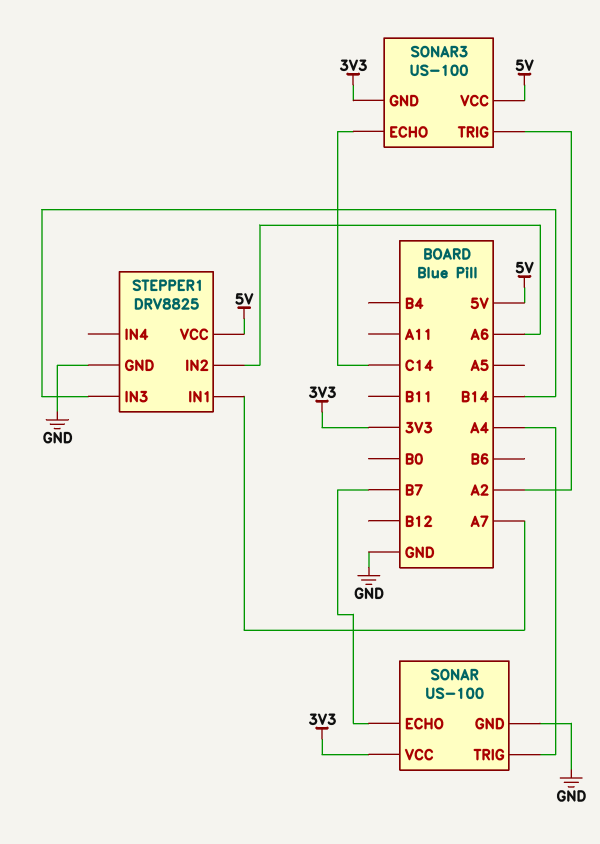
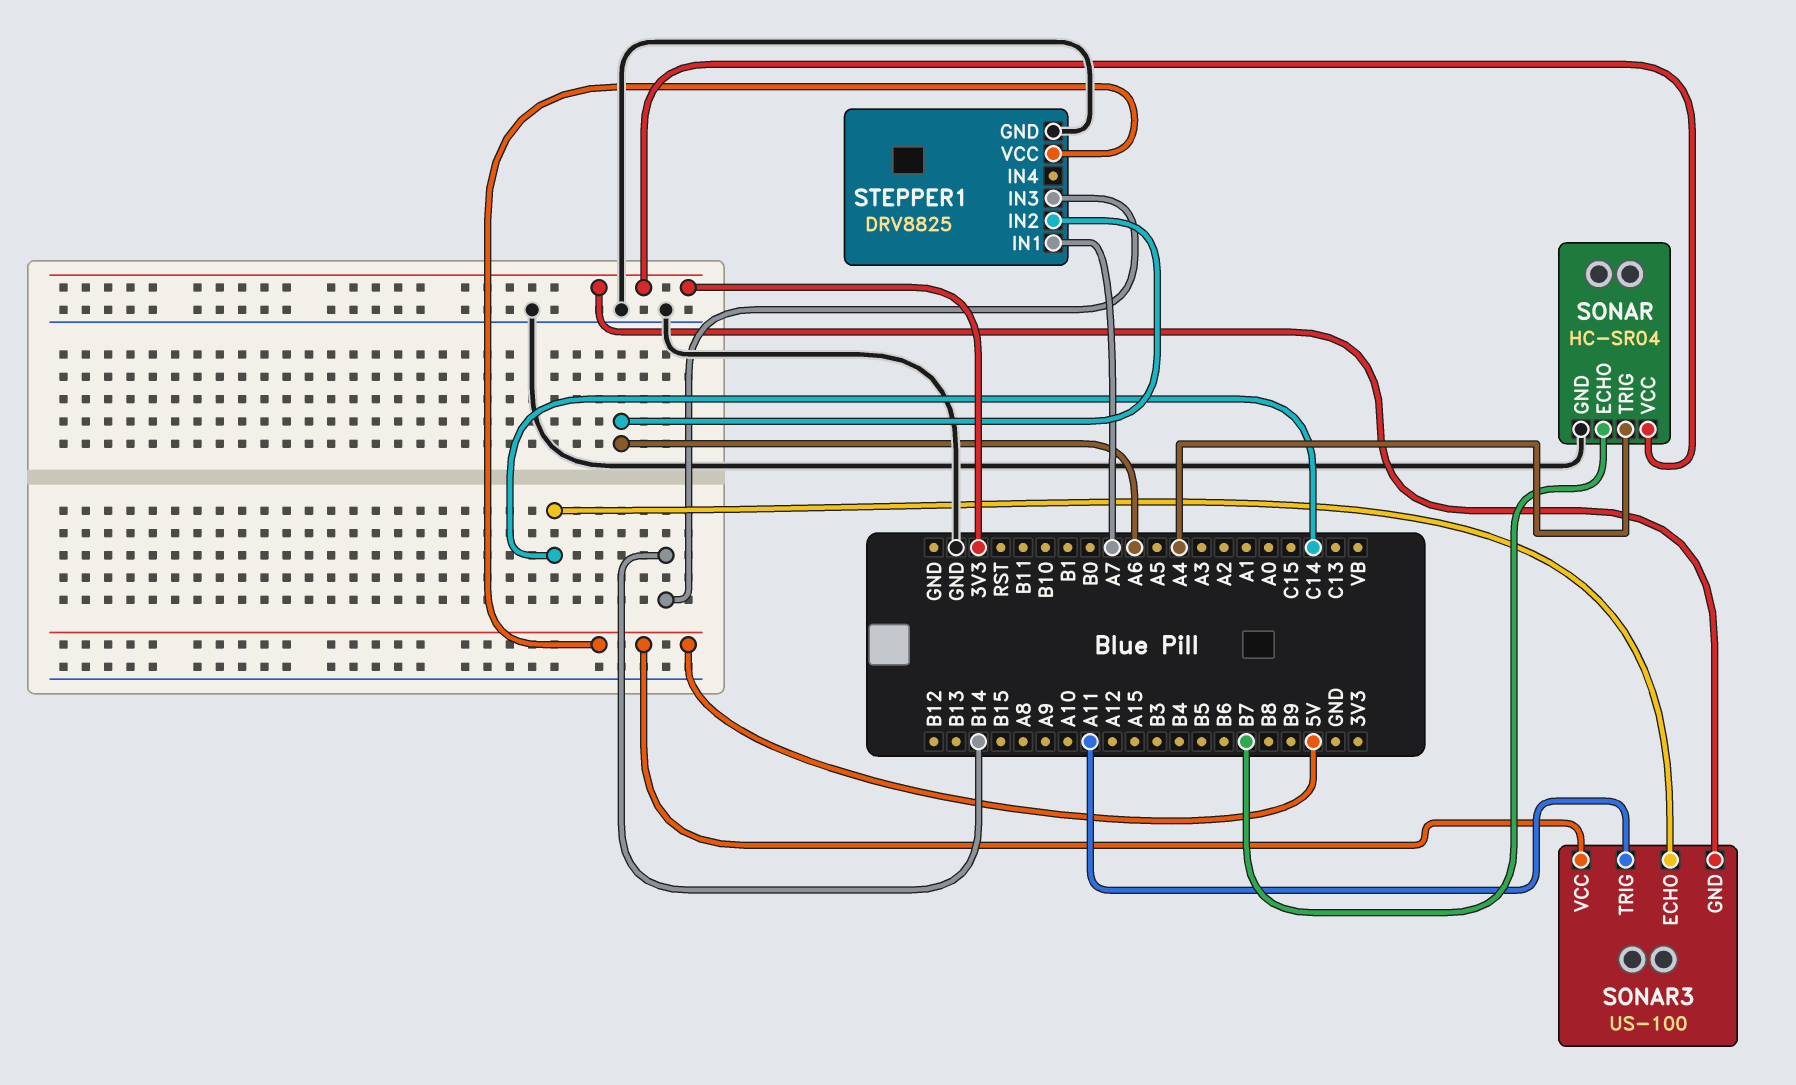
SONAR: US-100 -> HC-SR04
SONAR3 pin TRIG: A2 -> A11

